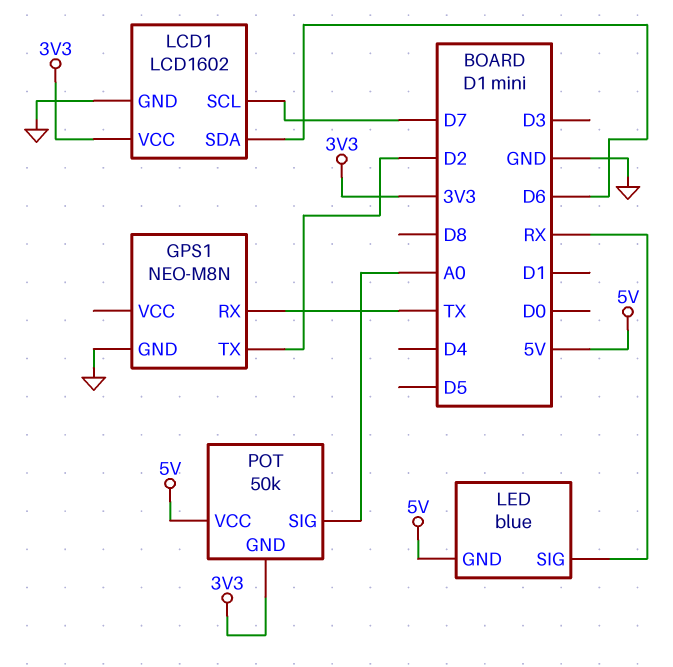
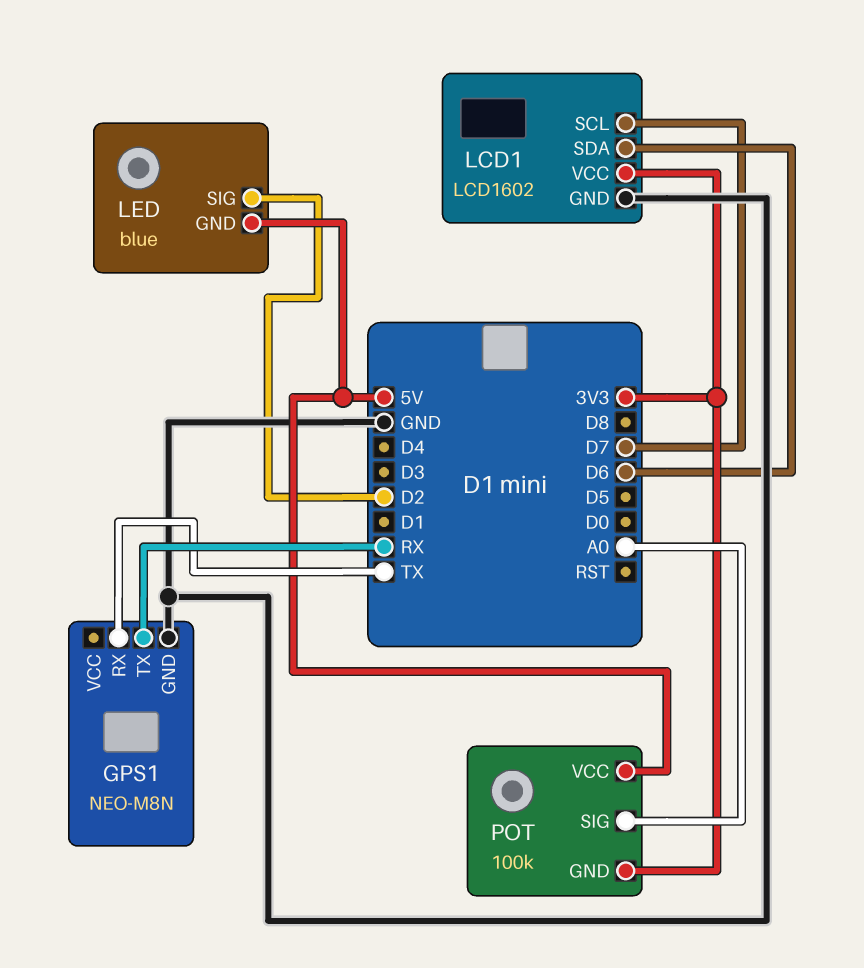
GPS1 pin TX: D2 -> RX
LED pin SIG: RX -> D2
POT: 50k -> 100k

